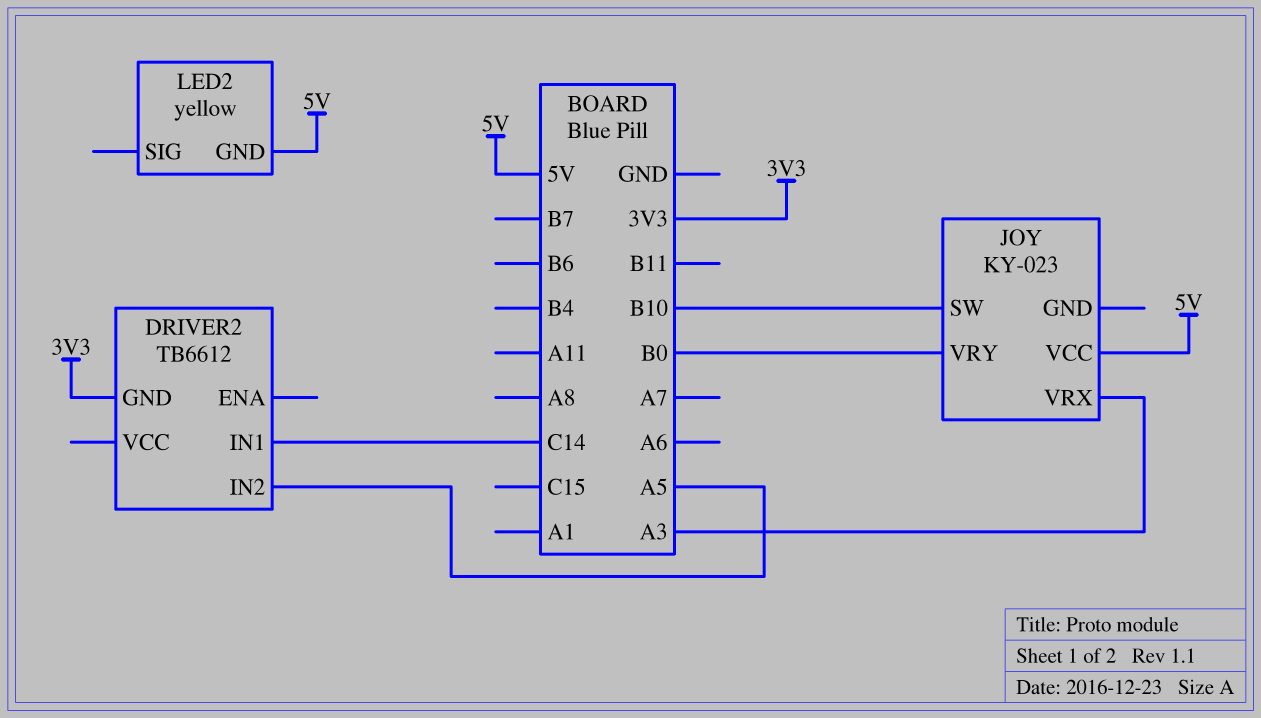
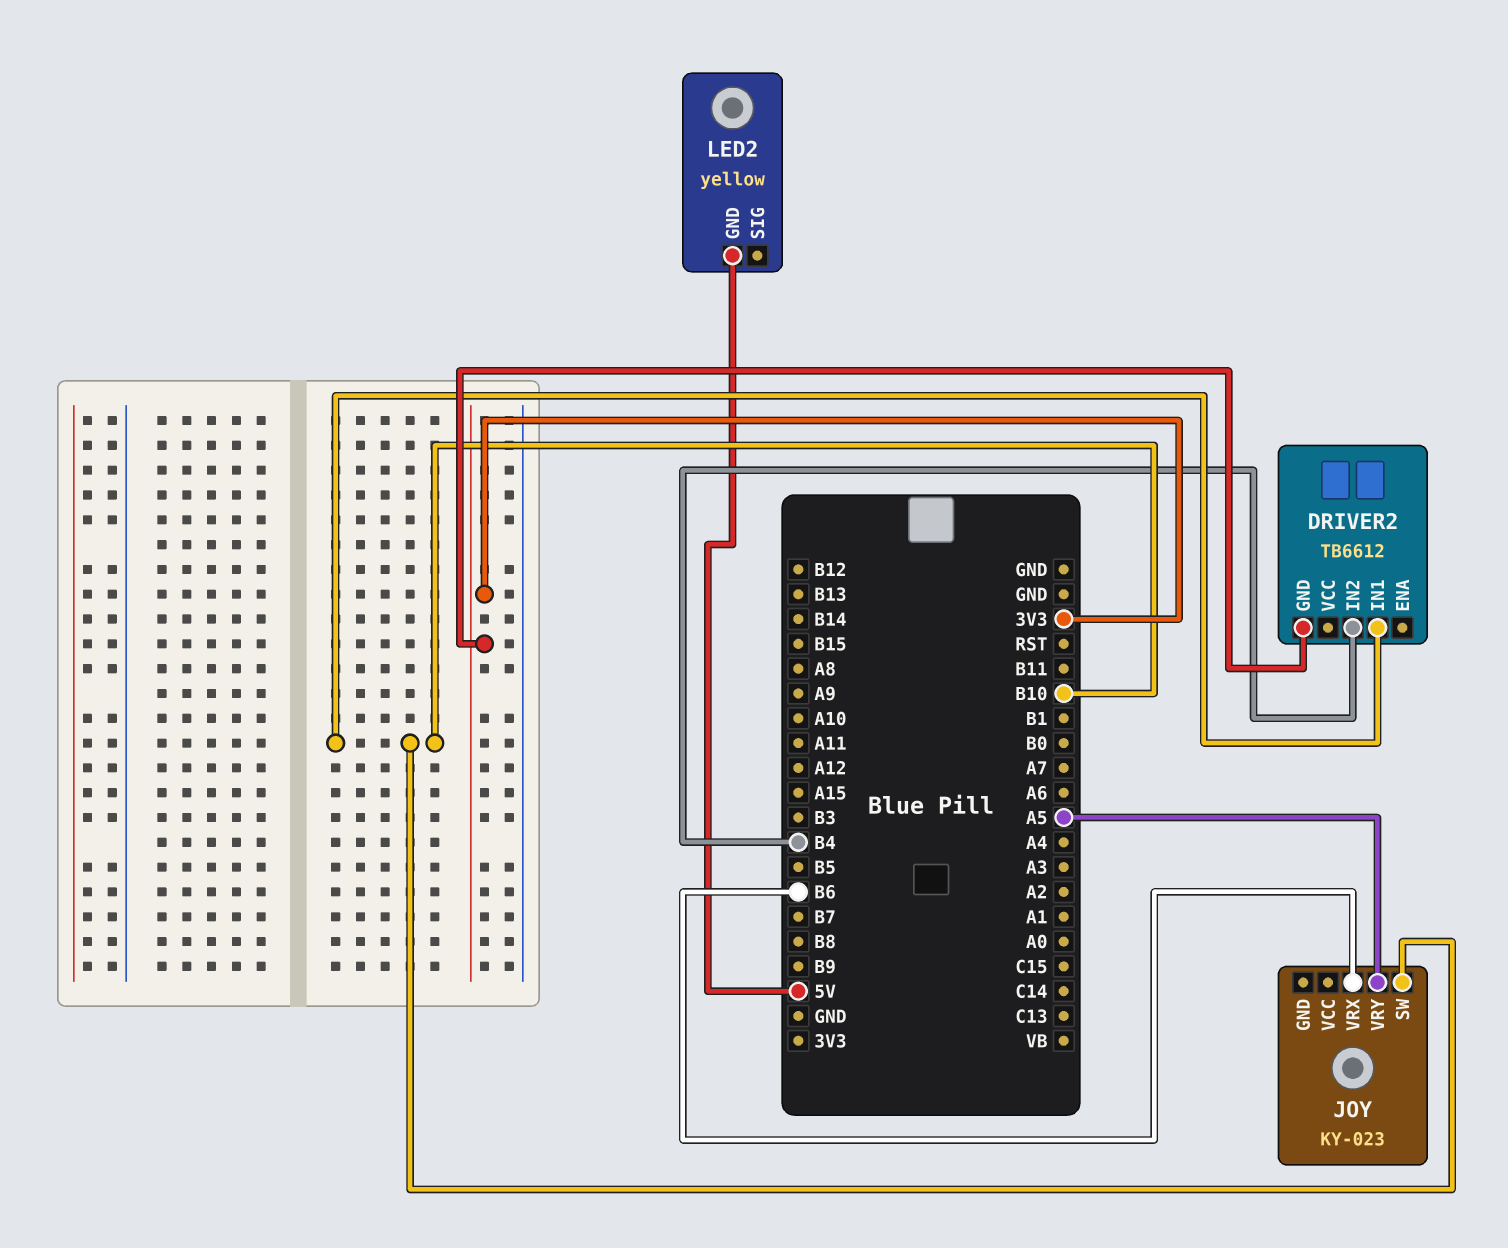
DRIVER2 pin IN1: C14 -> B10
DRIVER2 pin IN2: A5 -> B4
JOY pin VCC: 5V -> none
JOY pin VRX: A3 -> B6
JOY pin VRY: B0 -> A5

